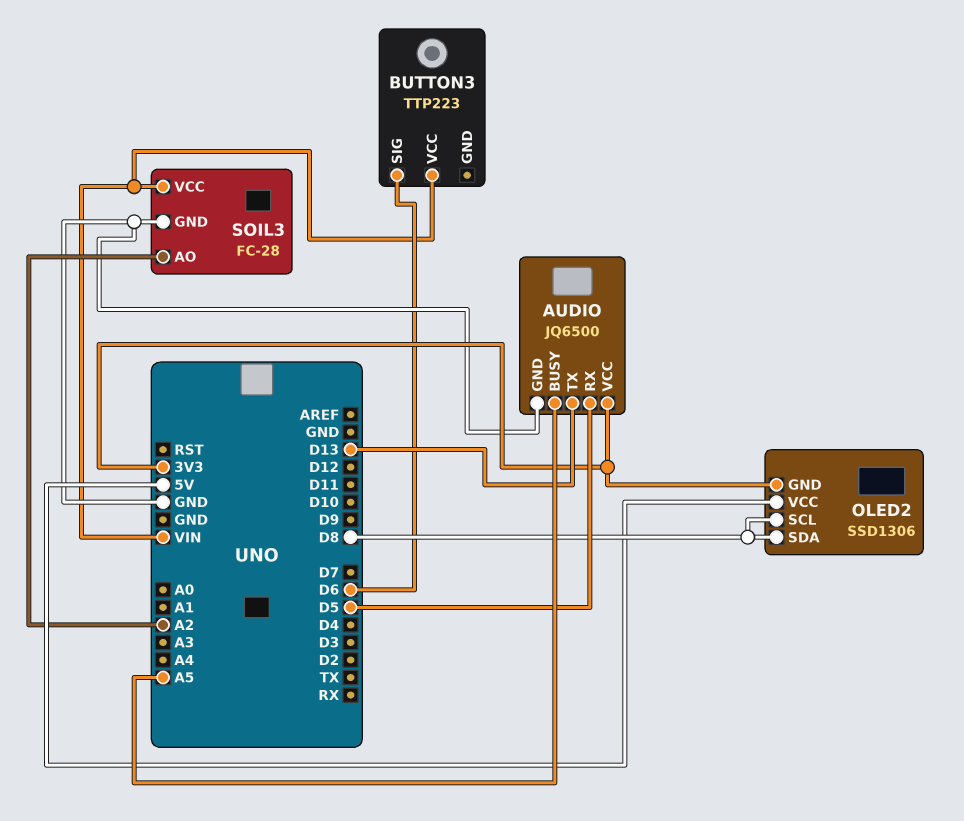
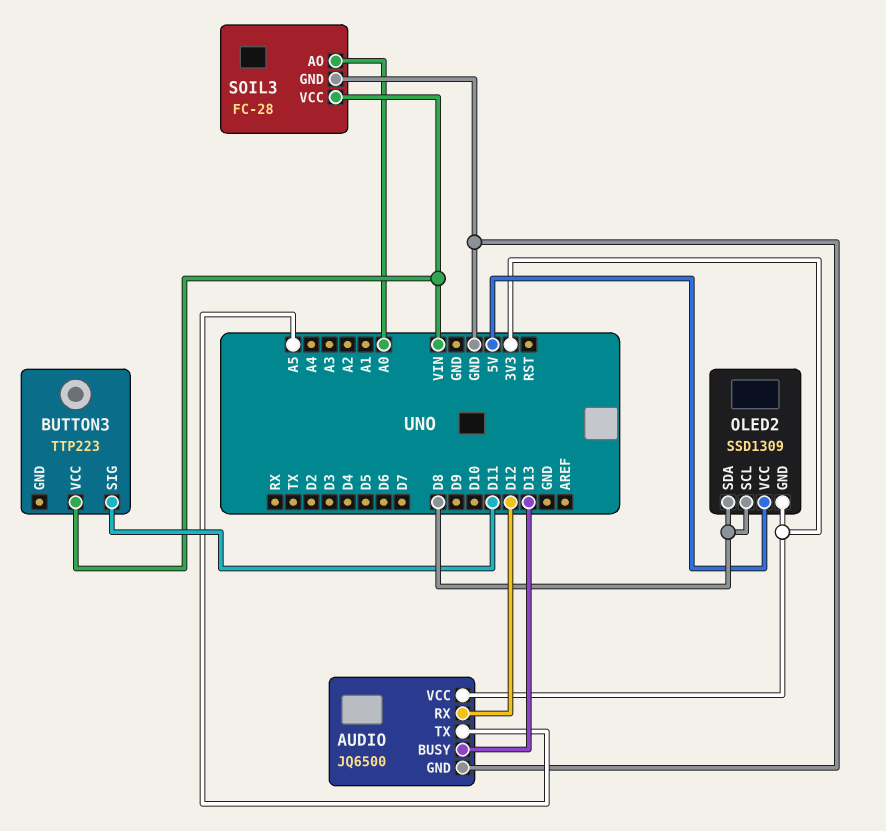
AUDIO pin BUSY: A5 -> D13
AUDIO pin RX: D5 -> D12
AUDIO pin TX: D13 -> A5
BUTTON3 pin SIG: D6 -> D11
OLED2: SSD1306 -> SSD1309
SOIL3 pin AO: A2 -> A0

